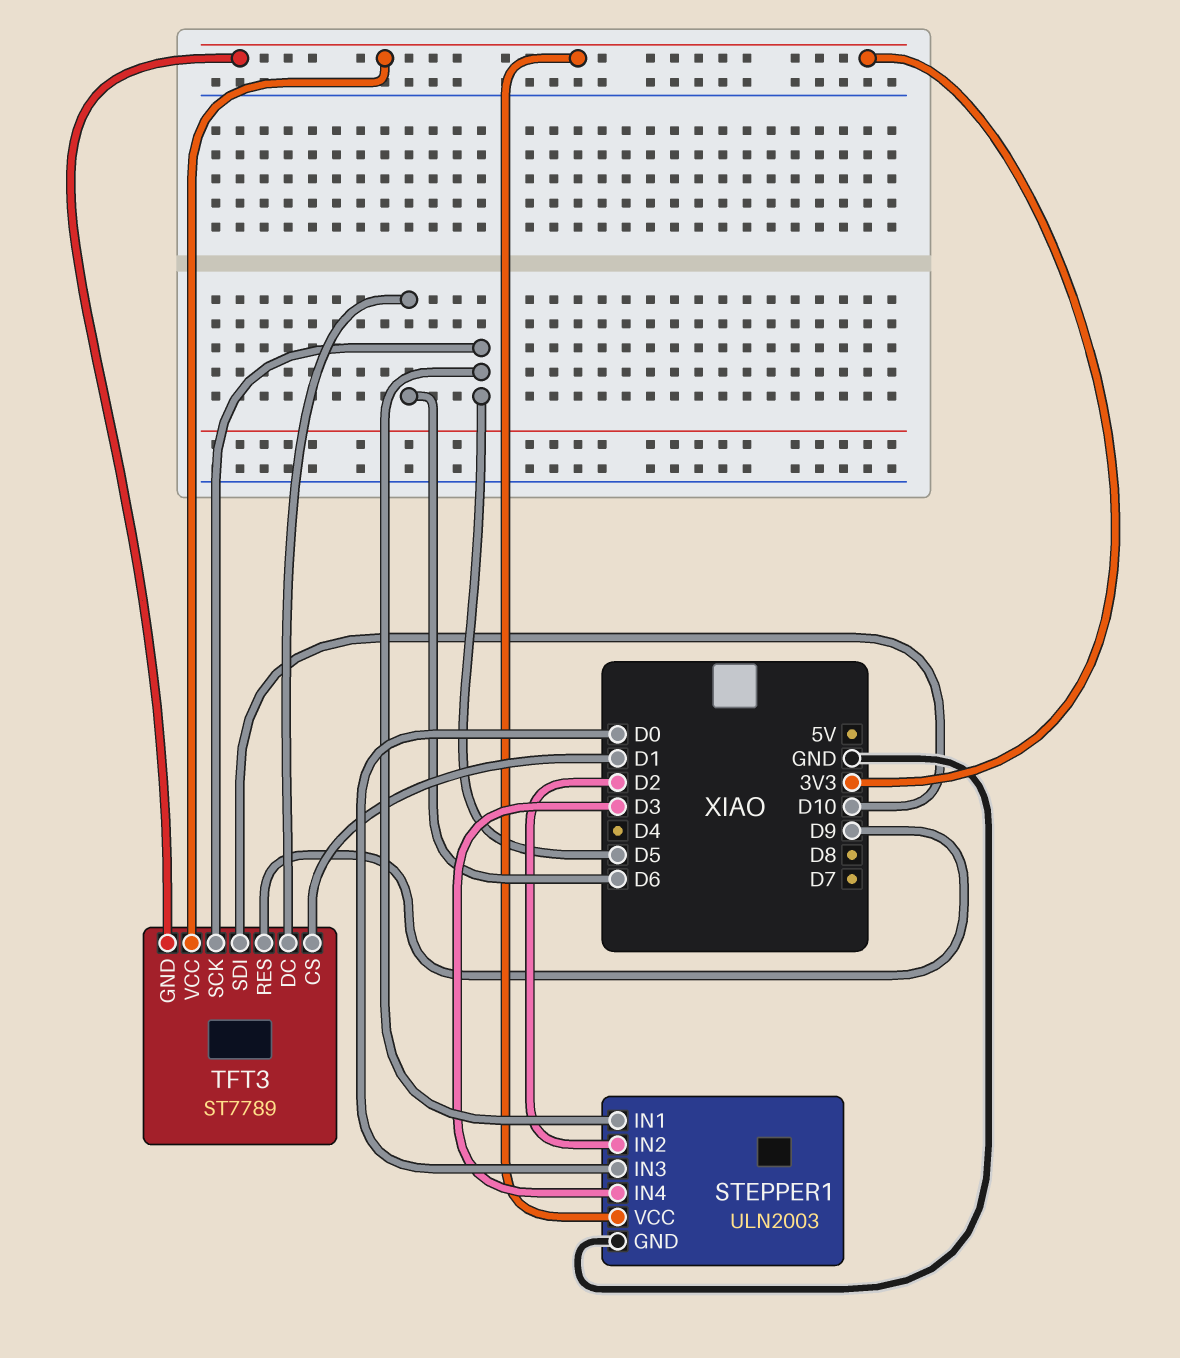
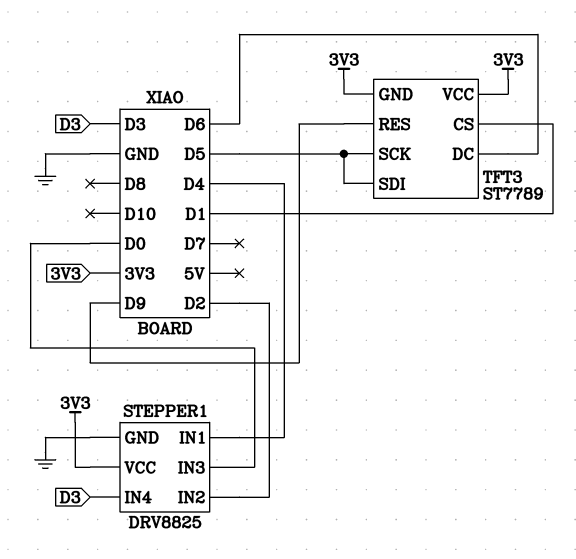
STEPPER1: ULN2003 -> DRV8825
STEPPER1 pin IN1: D5 -> D4
TFT3 pin SDI: D10 -> D5

